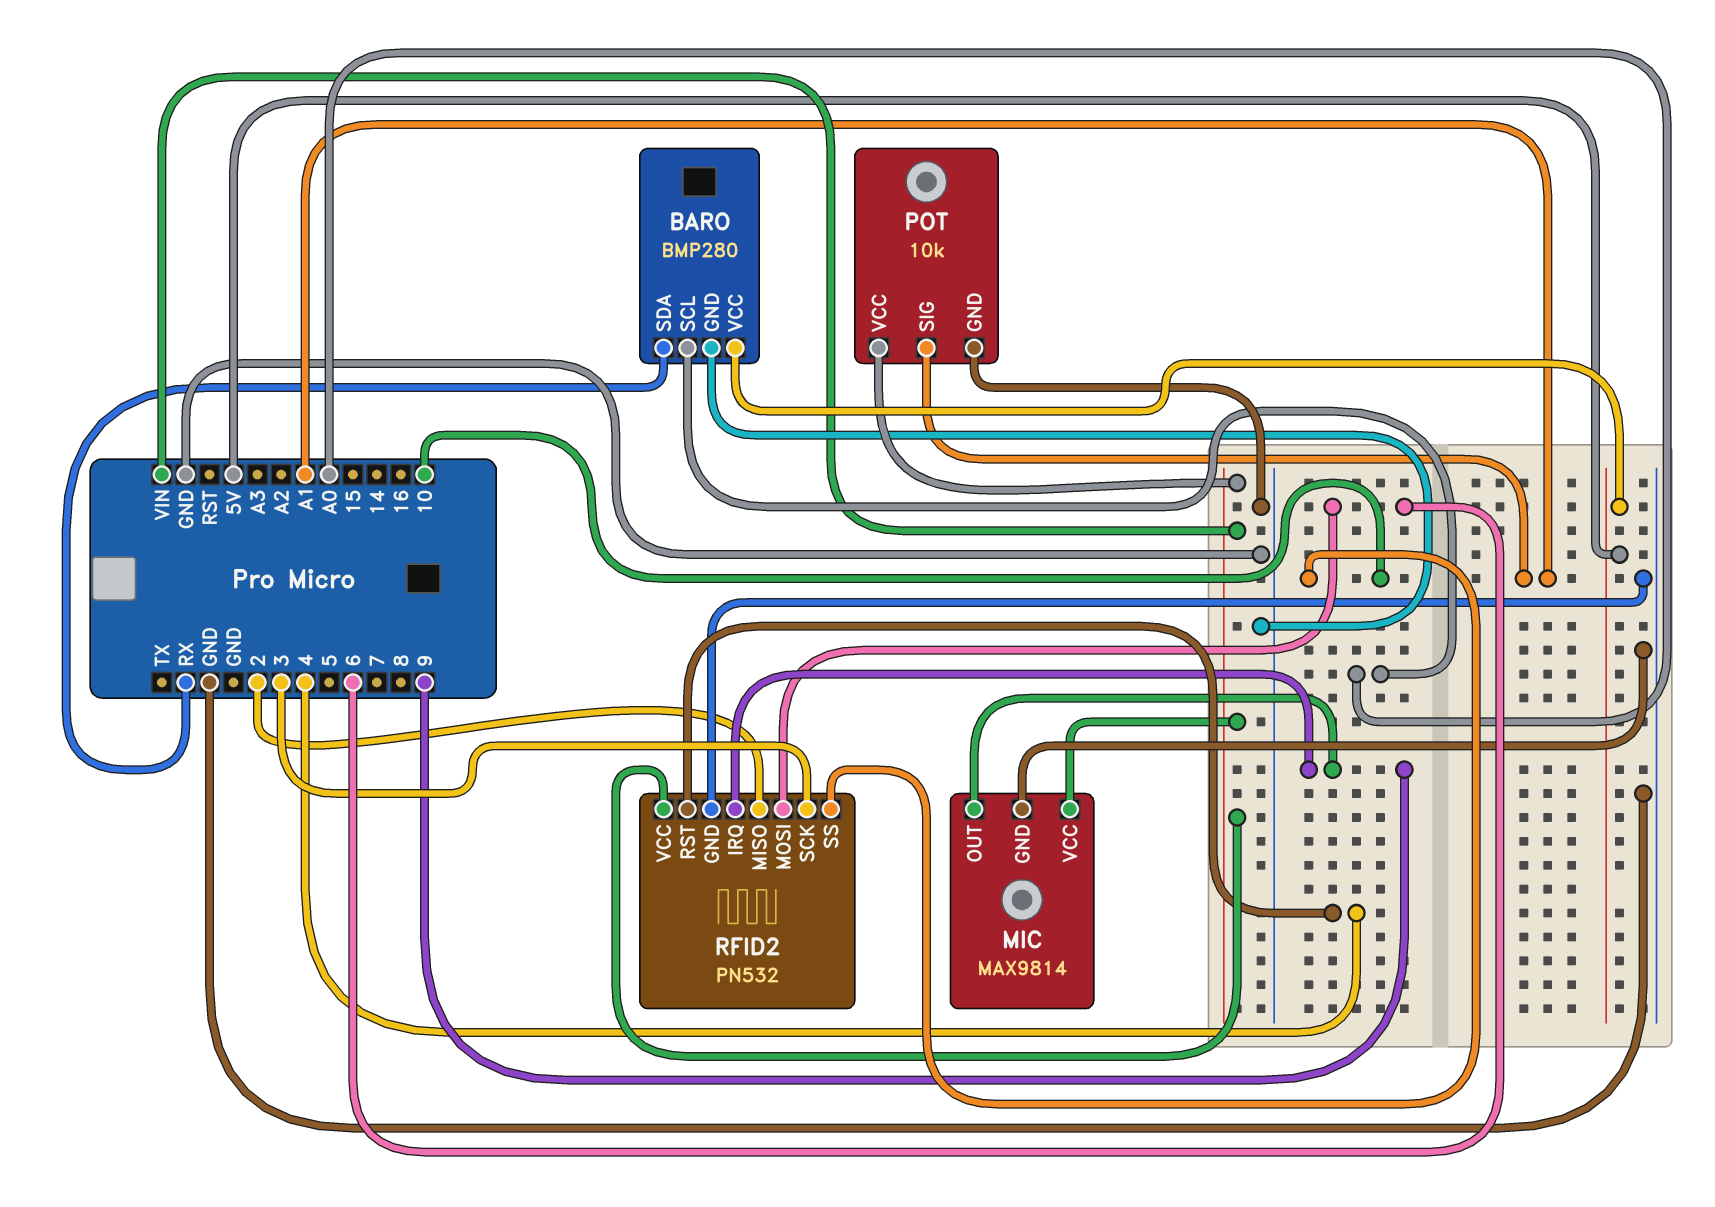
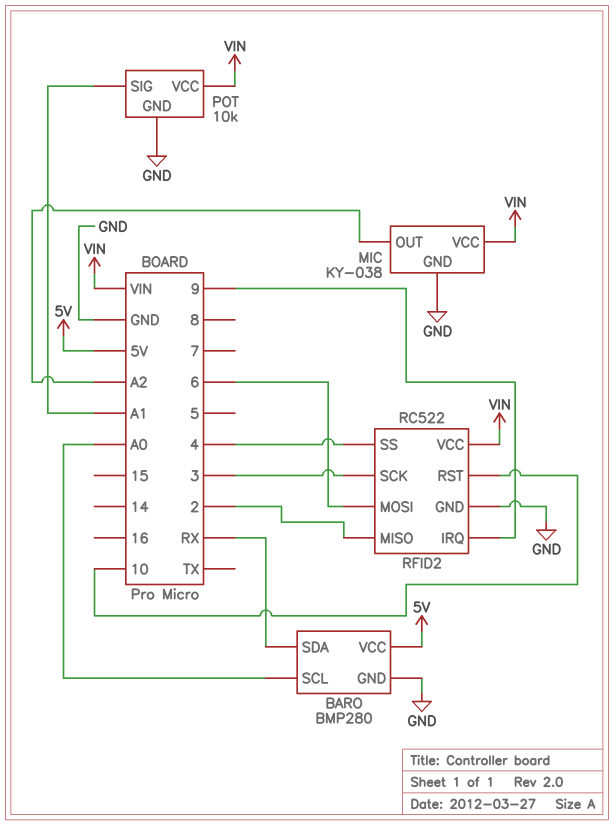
MIC: MAX9814 -> KY-038
MIC pin OUT: 9 -> A2
RFID2: PN532 -> RC522
RFID2 pin RST: 4 -> 10
RFID2 pin SS: 10 -> 4

